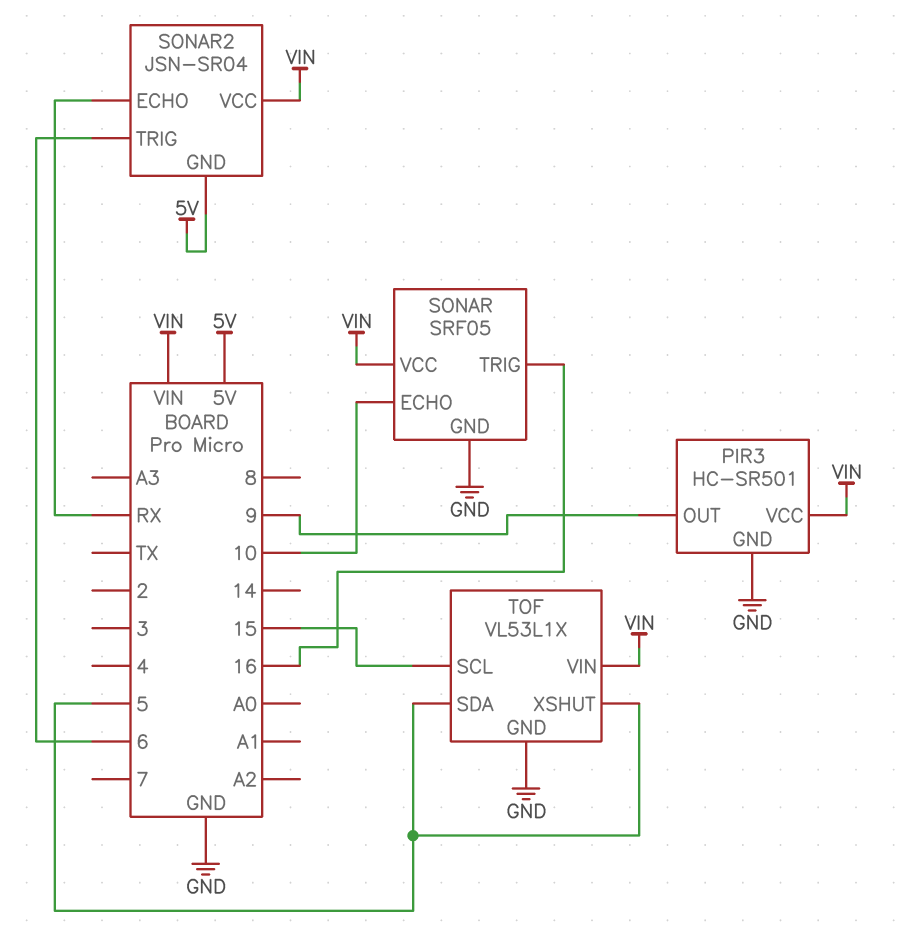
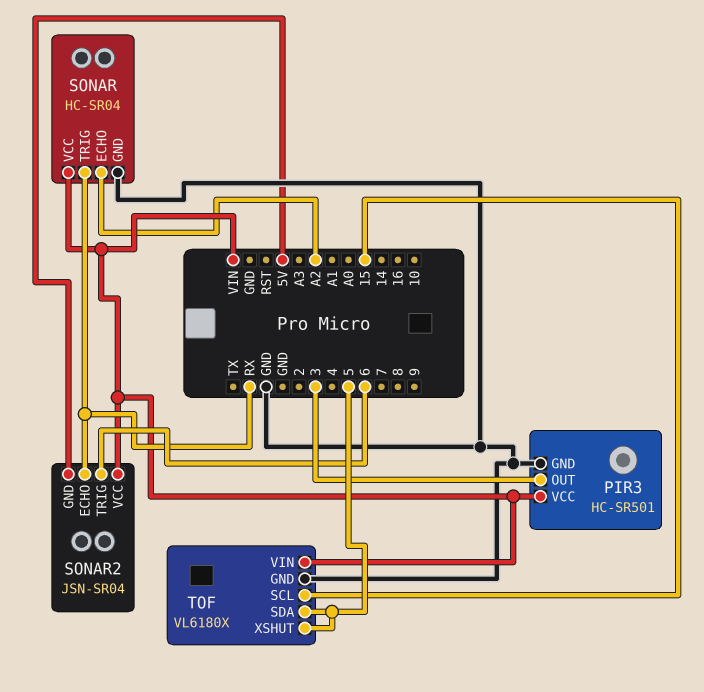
PIR3 pin OUT: 9 -> 3
SONAR: SRF05 -> HC-SR04
SONAR pin ECHO: 10 -> A2
SONAR pin TRIG: 16 -> RX
TOF: VL53L1X -> VL6180X

